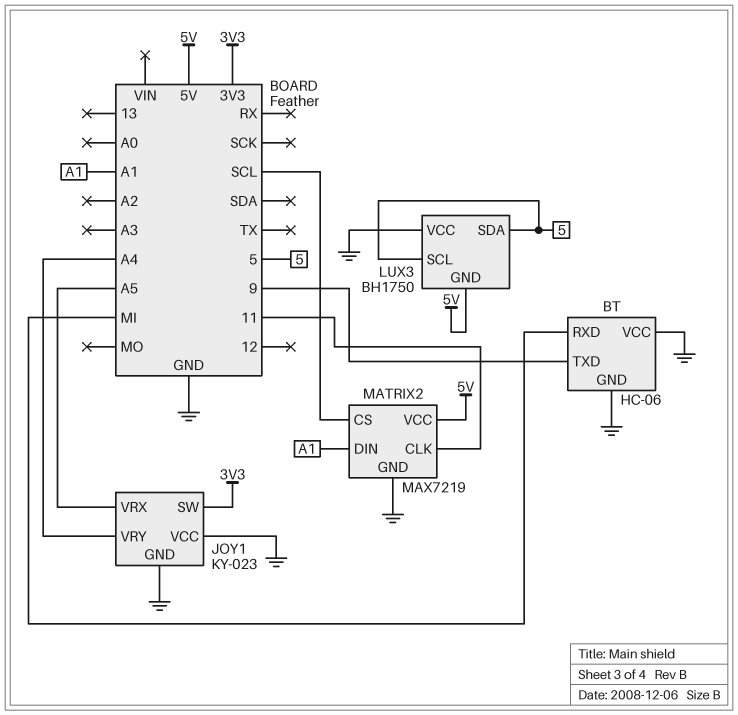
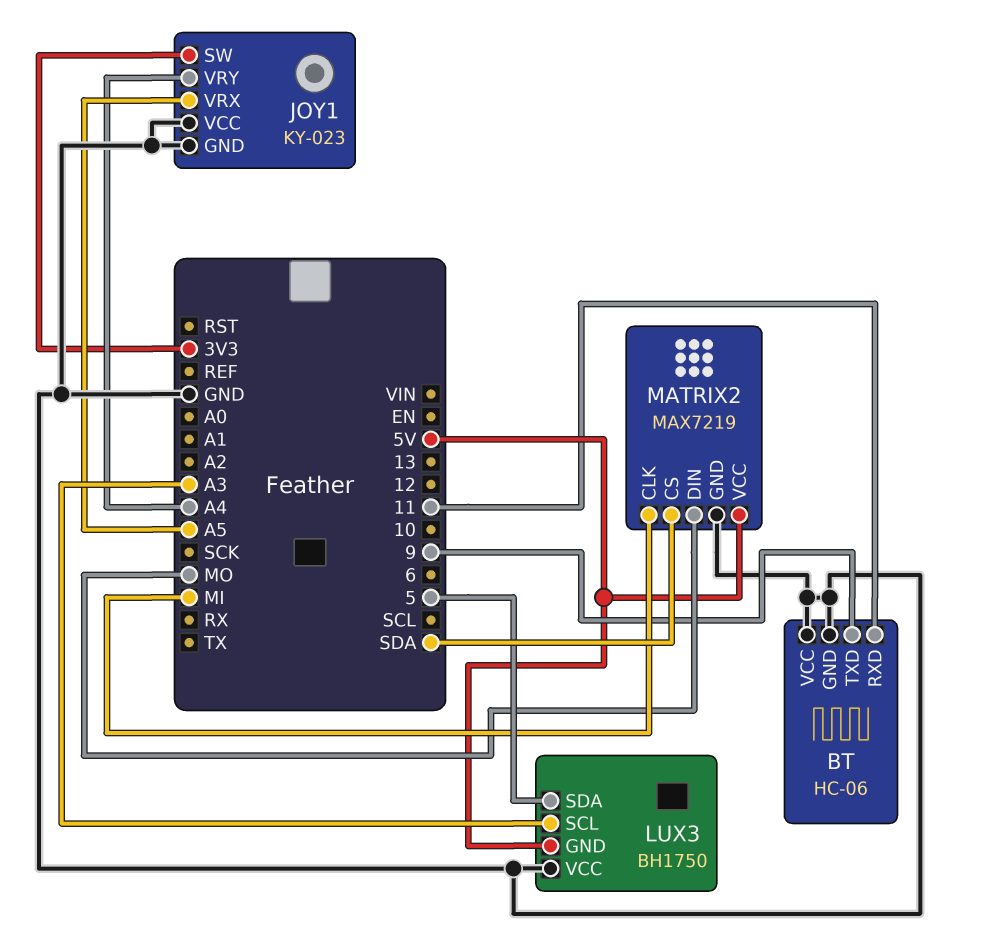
BT pin RXD: MI -> 11
LUX3 pin SCL: 5 -> A3
MATRIX2 pin CLK: 11 -> MI
MATRIX2 pin CS: SCL -> SDA
MATRIX2 pin DIN: A1 -> MO

